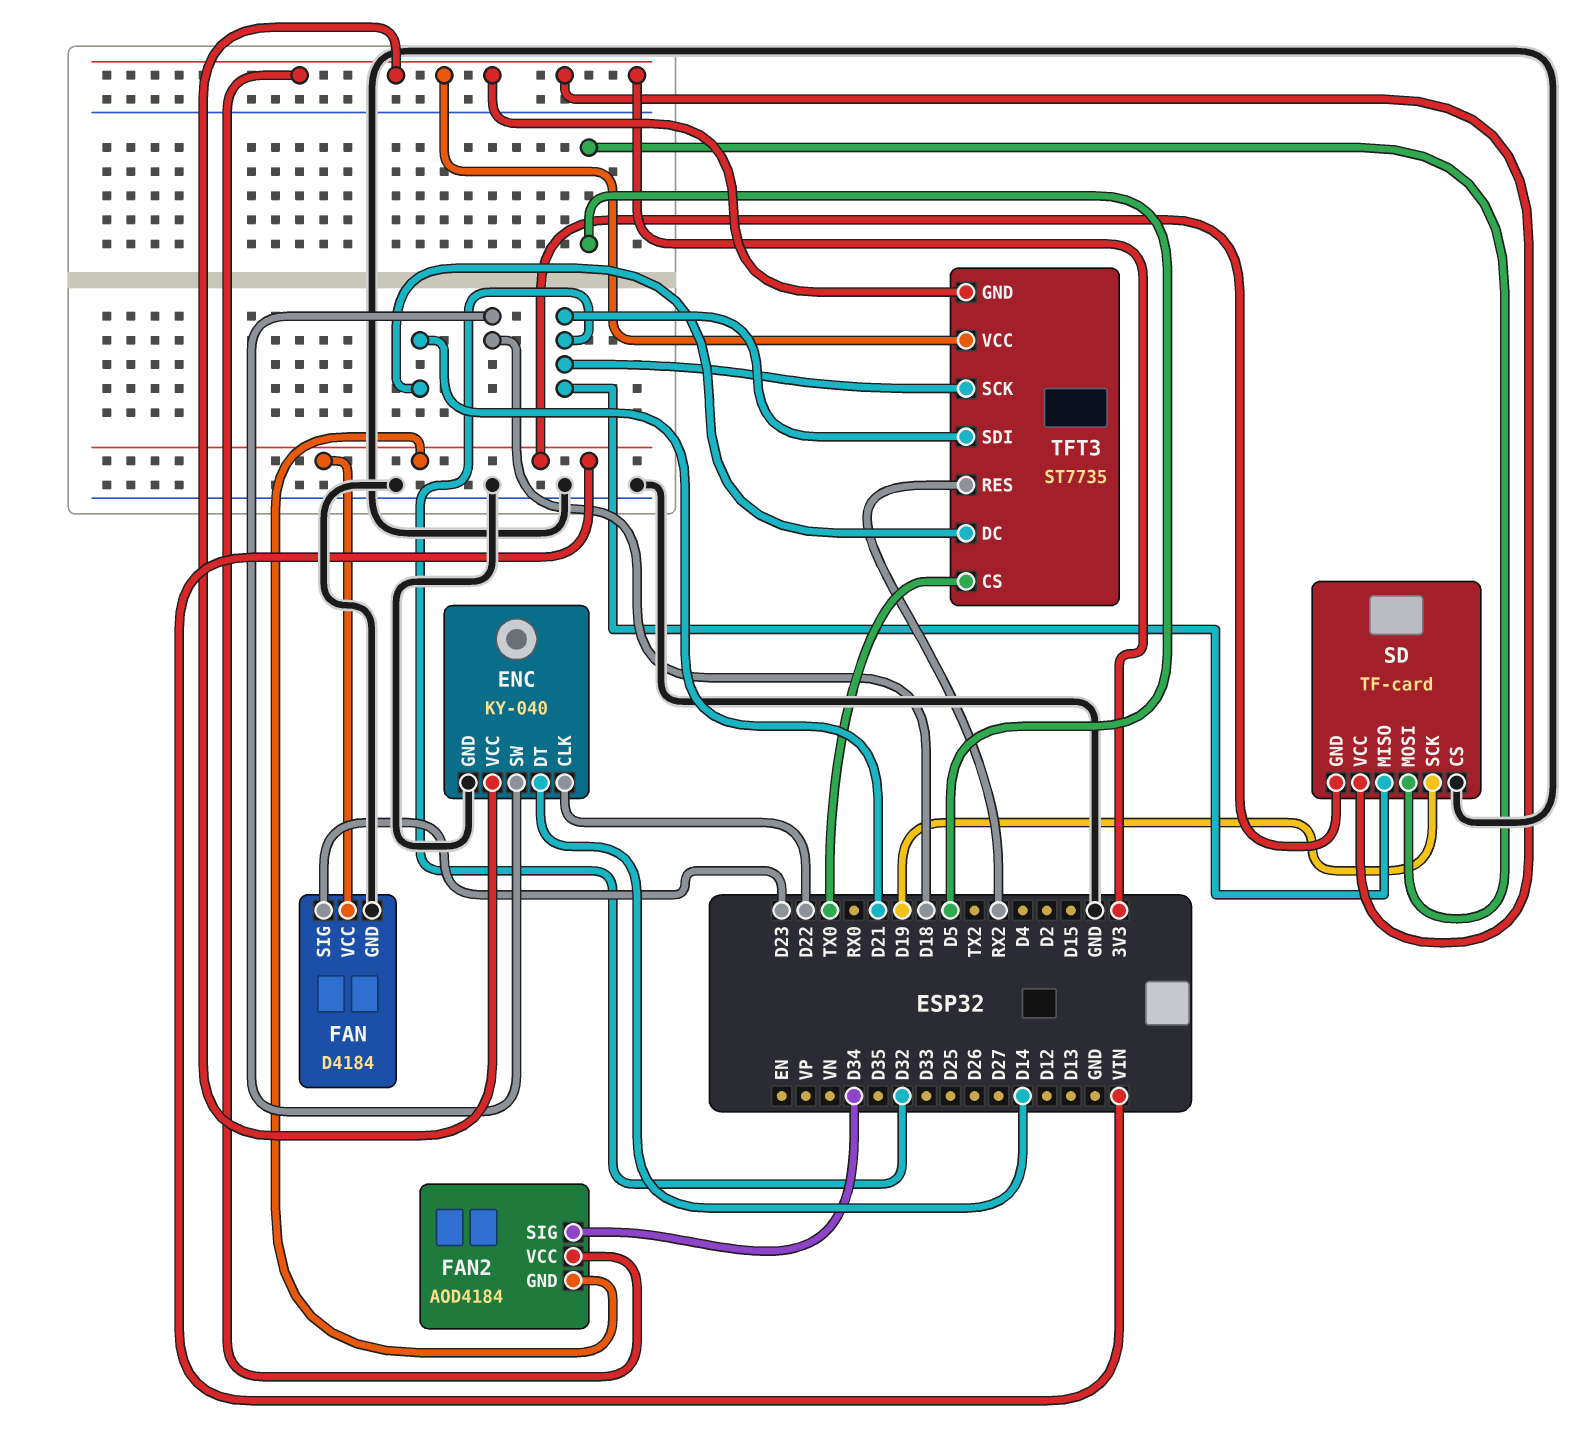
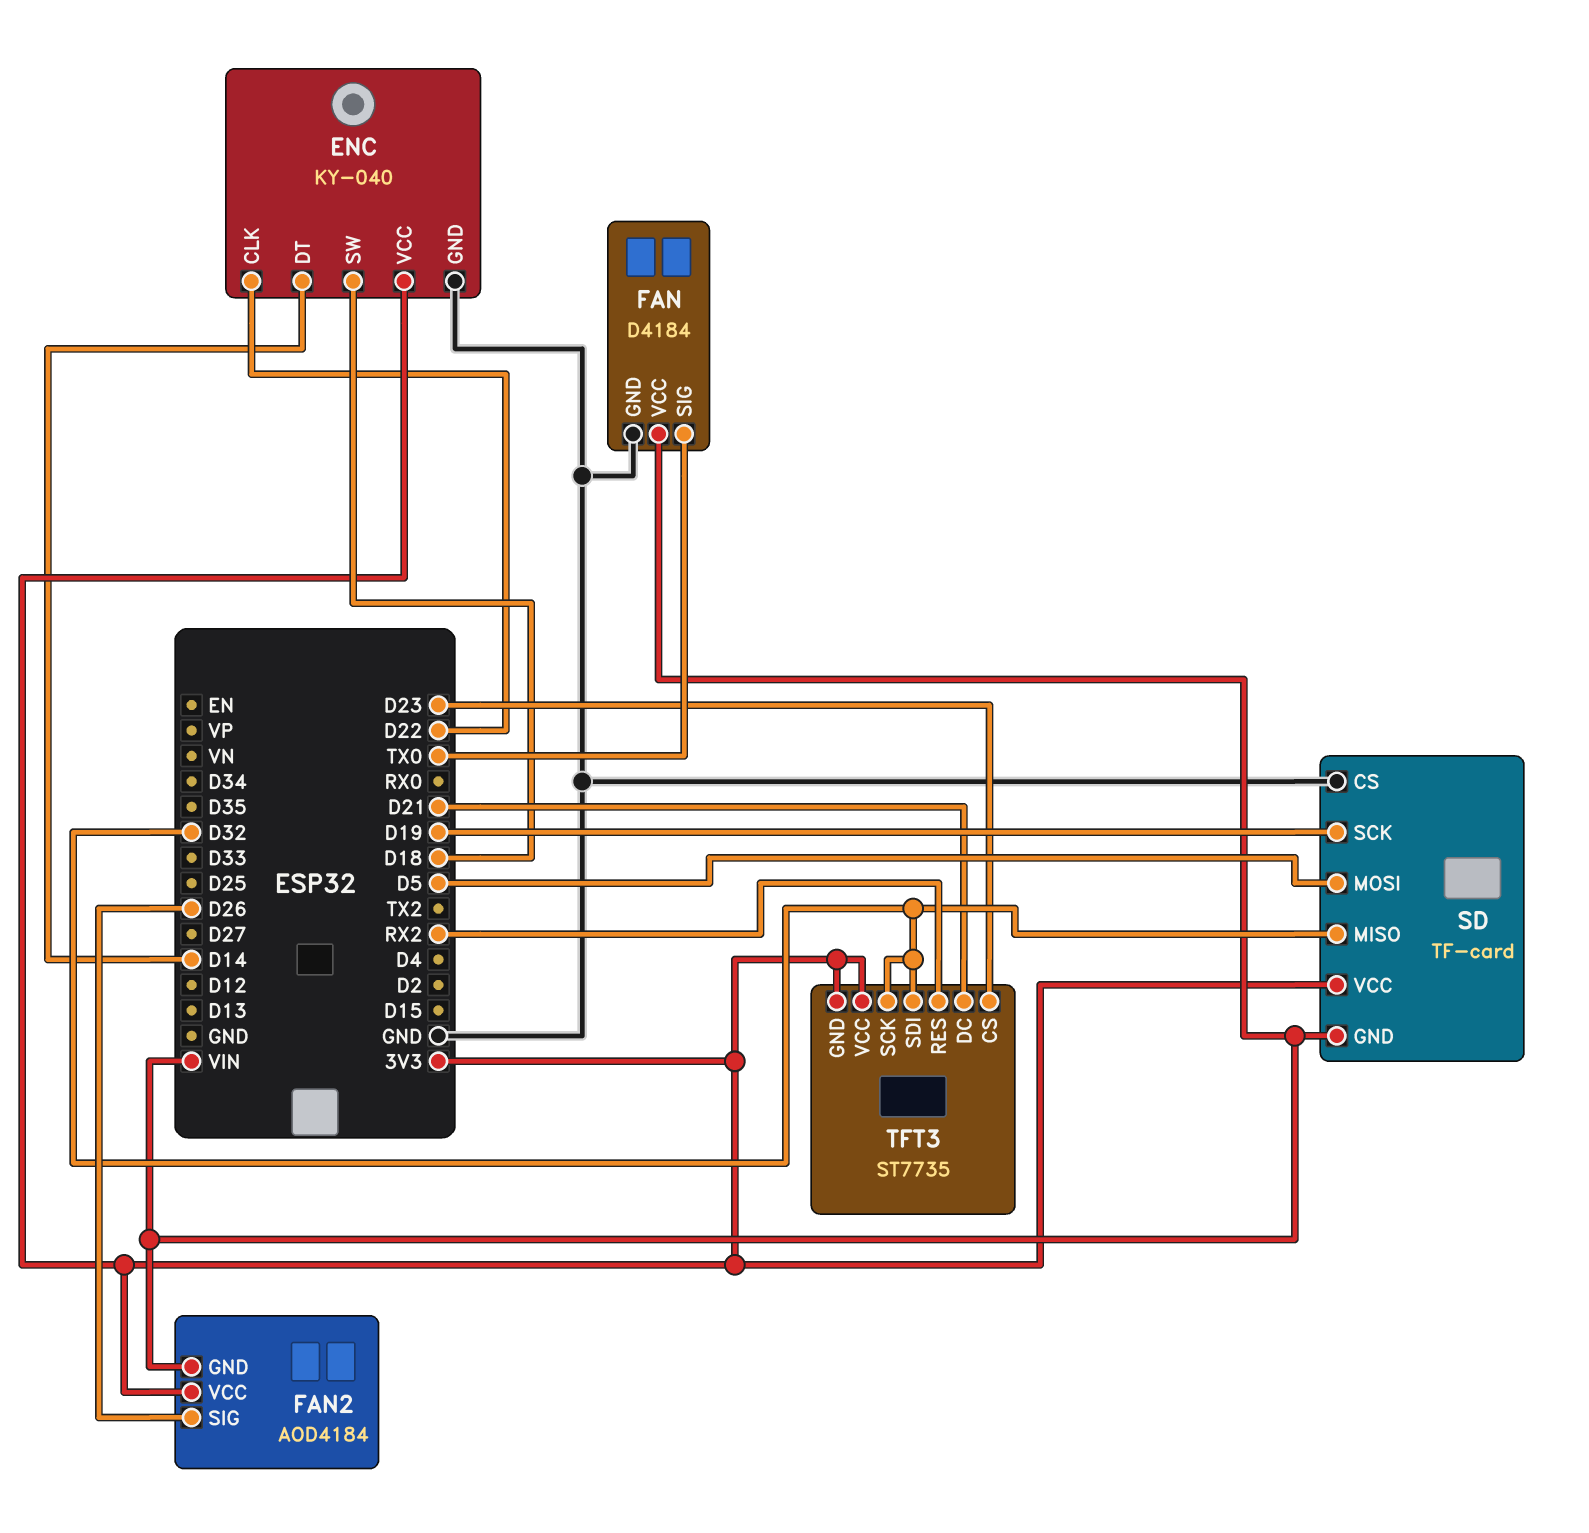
FAN pin SIG: D23 -> TX0
FAN2 pin SIG: D34 -> D26
TFT3 pin CS: TX0 -> D23

